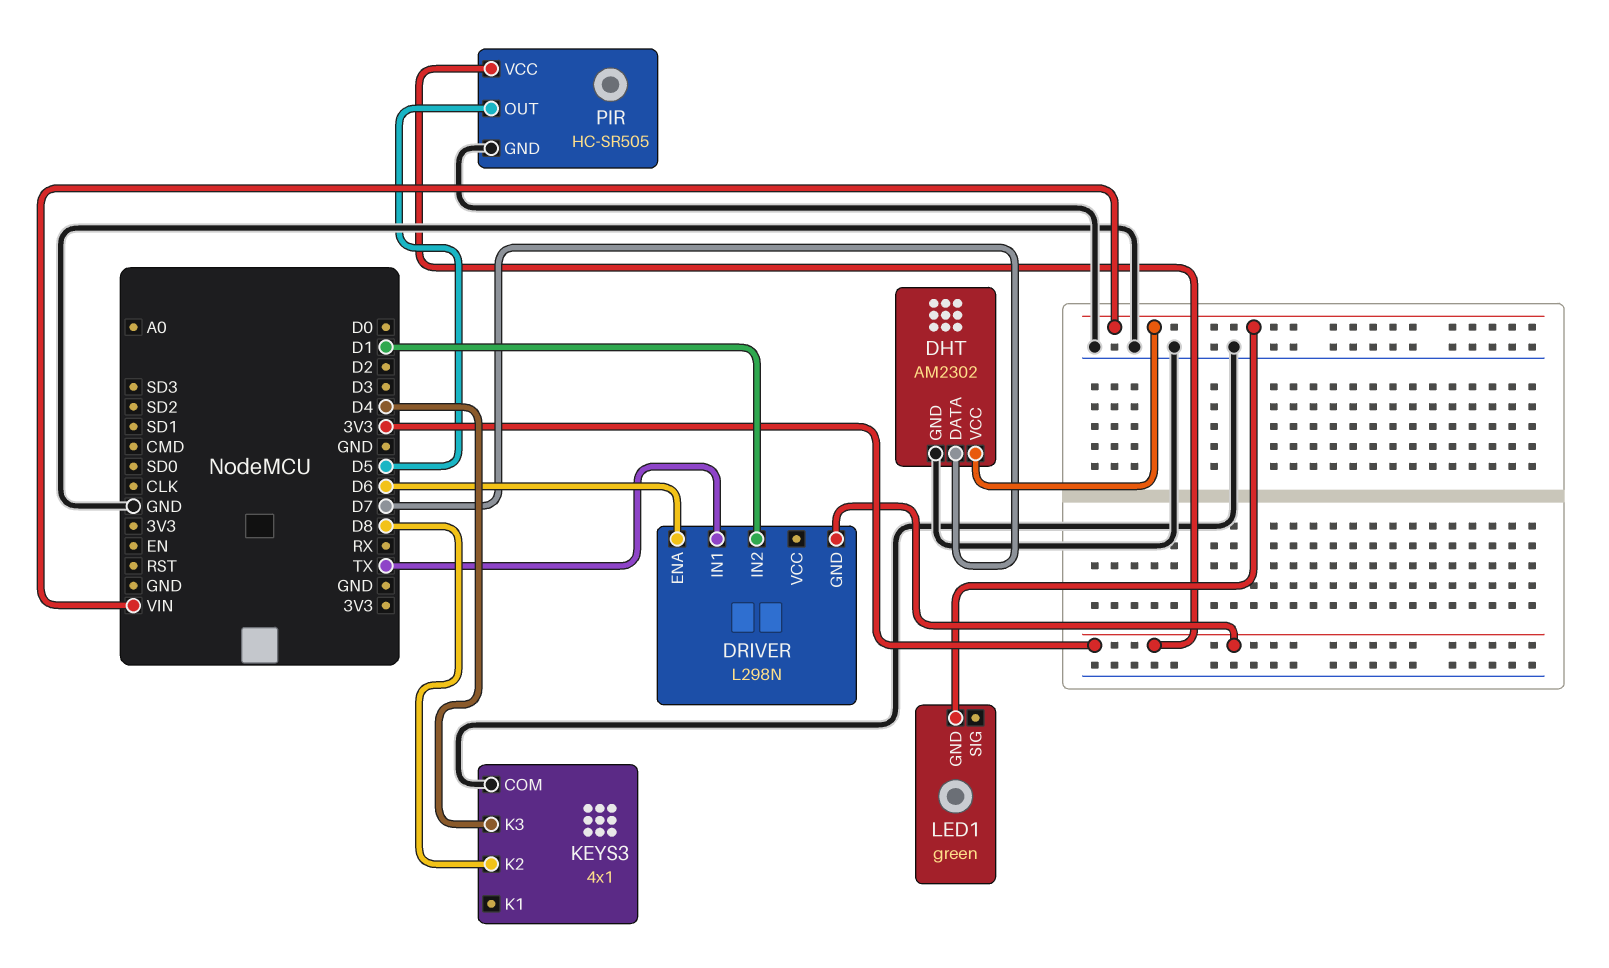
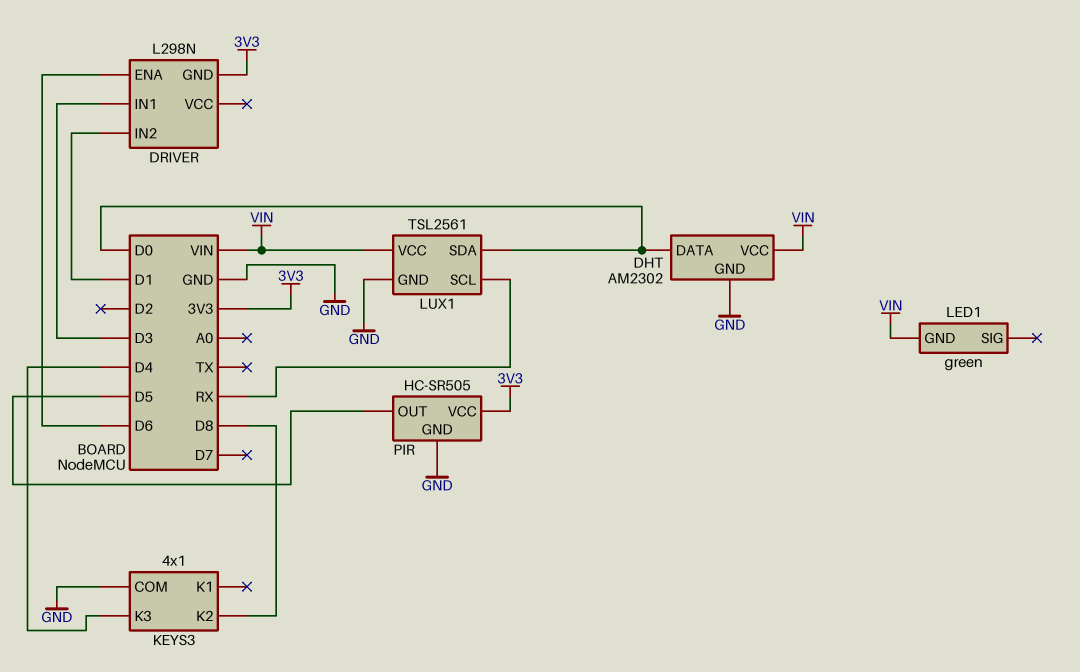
DHT pin DATA: D7 -> D0
DRIVER pin IN1: TX -> D3
LUX1: none -> TSL2561
LUX1 pin GND: none -> GND
LUX1 pin SCL: none -> RX
LUX1 pin SDA: none -> D0
LUX1 pin VCC: none -> VIN

